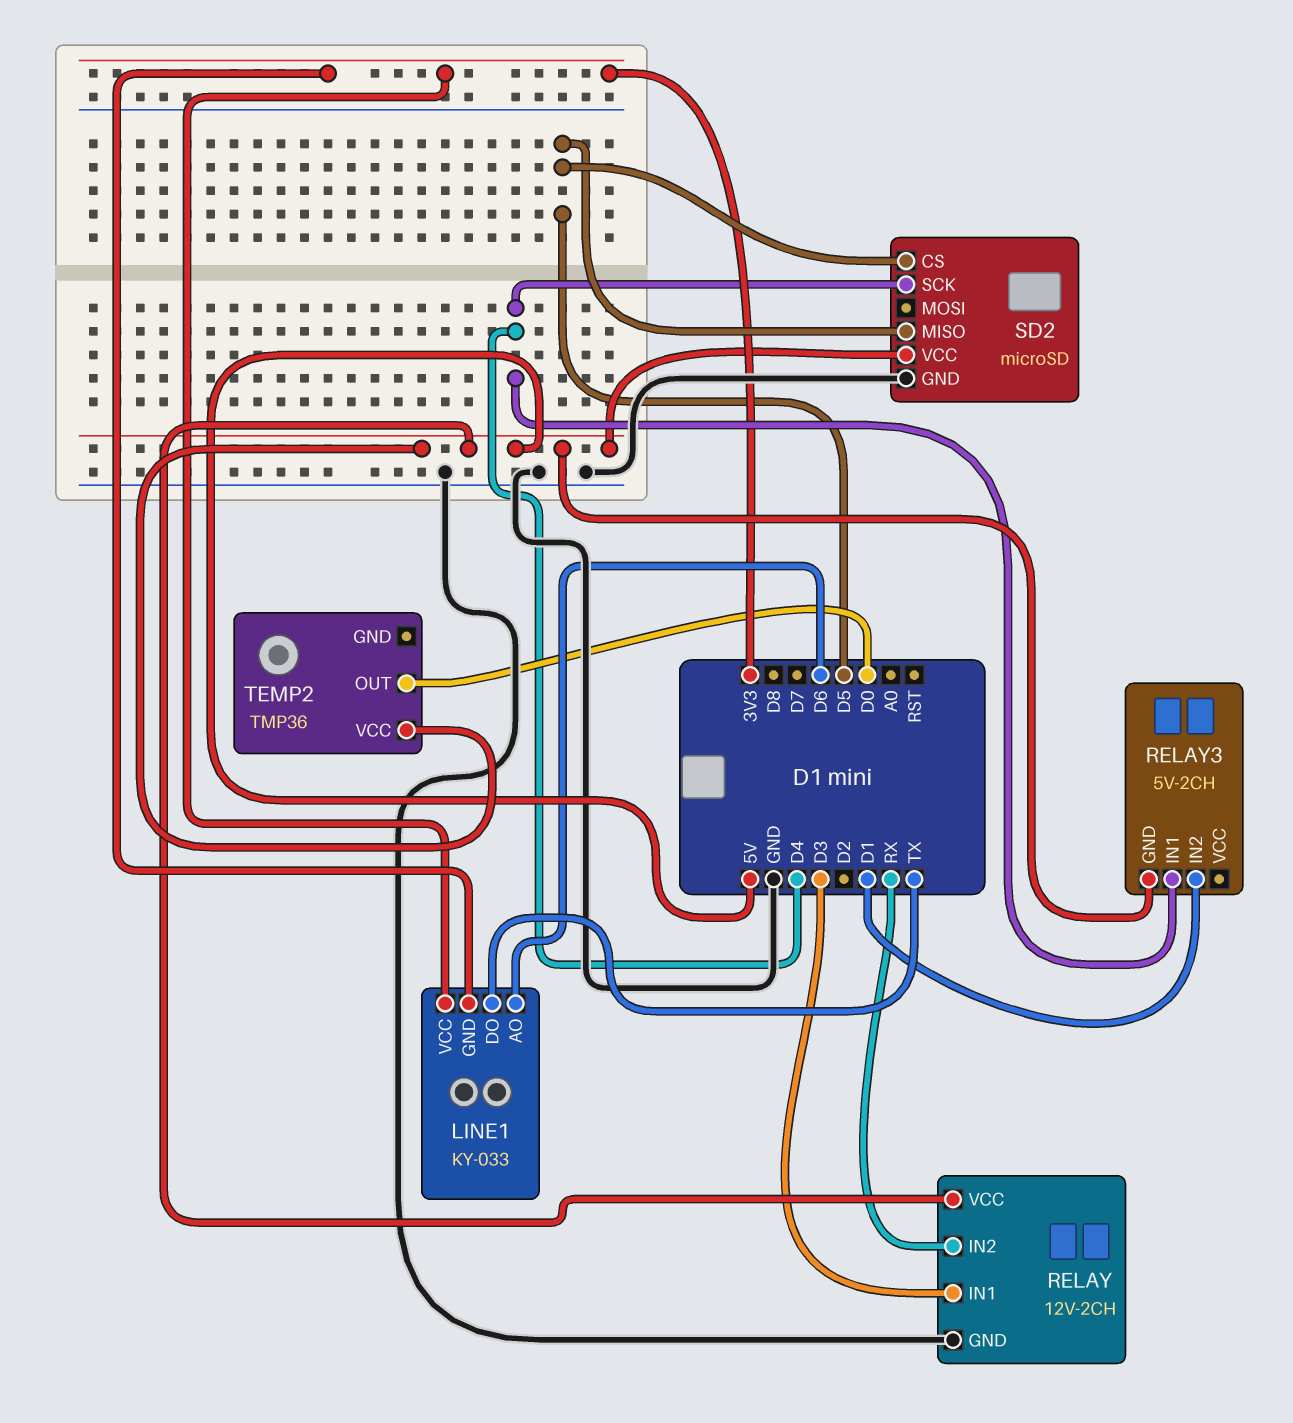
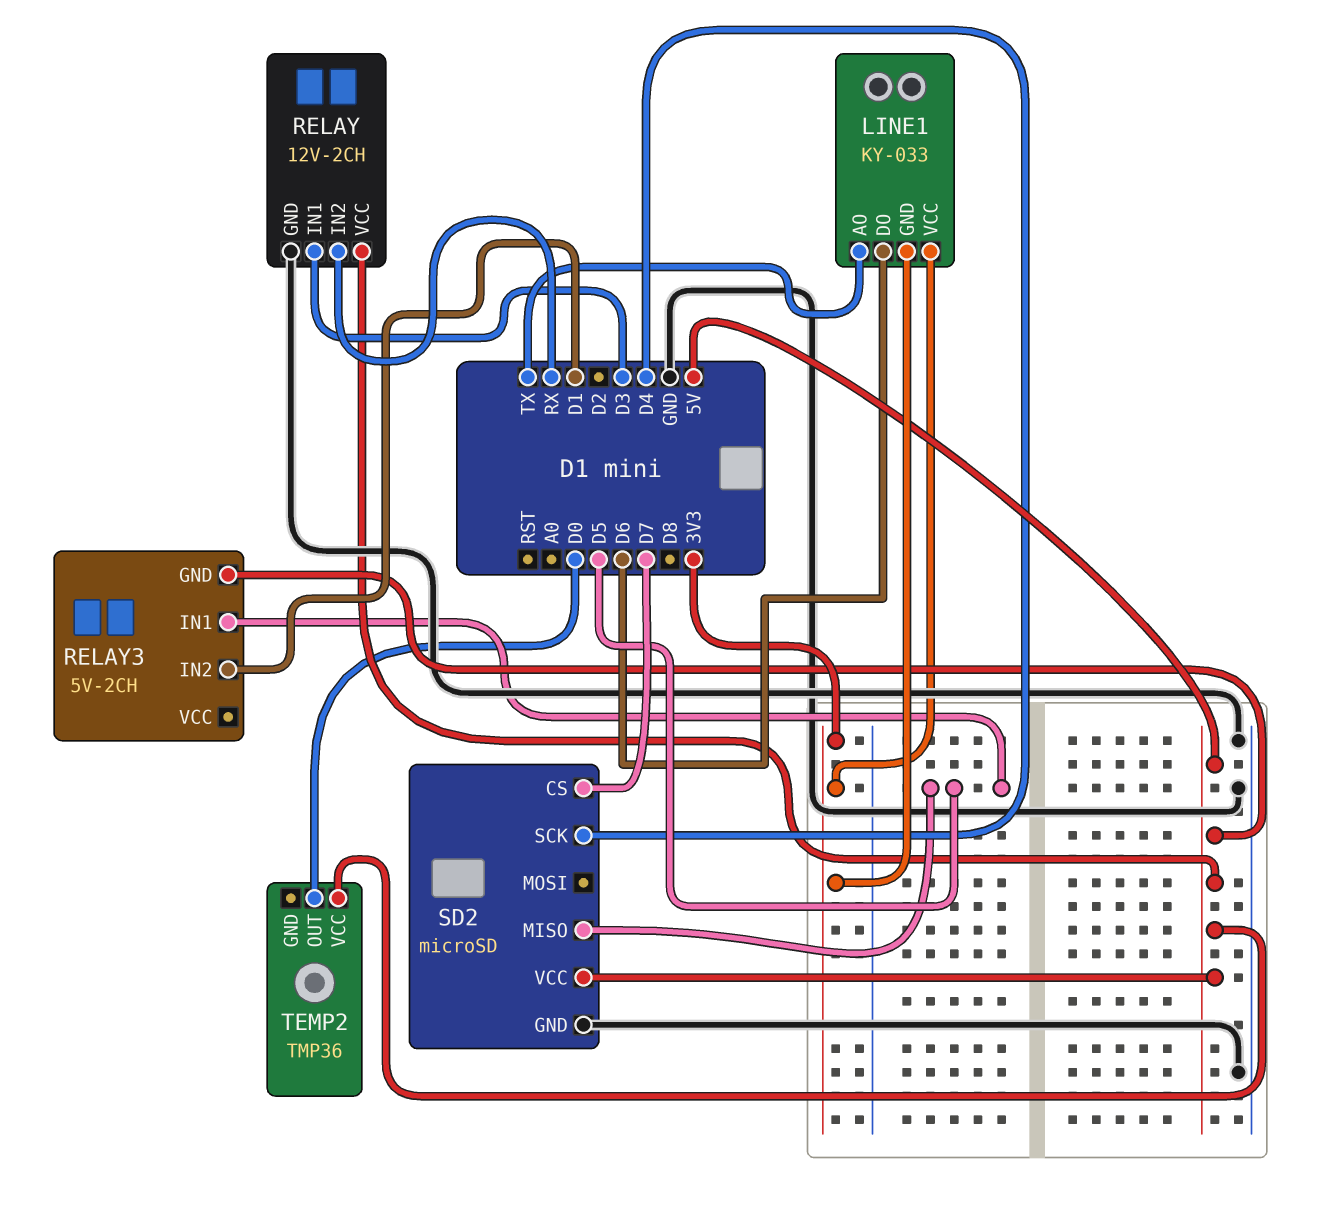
LINE1 pin AO: D6 -> TX
LINE1 pin DO: TX -> D6
RELAY3 pin IN1: D4 -> D5
SD2 pin CS: D5 -> D7

